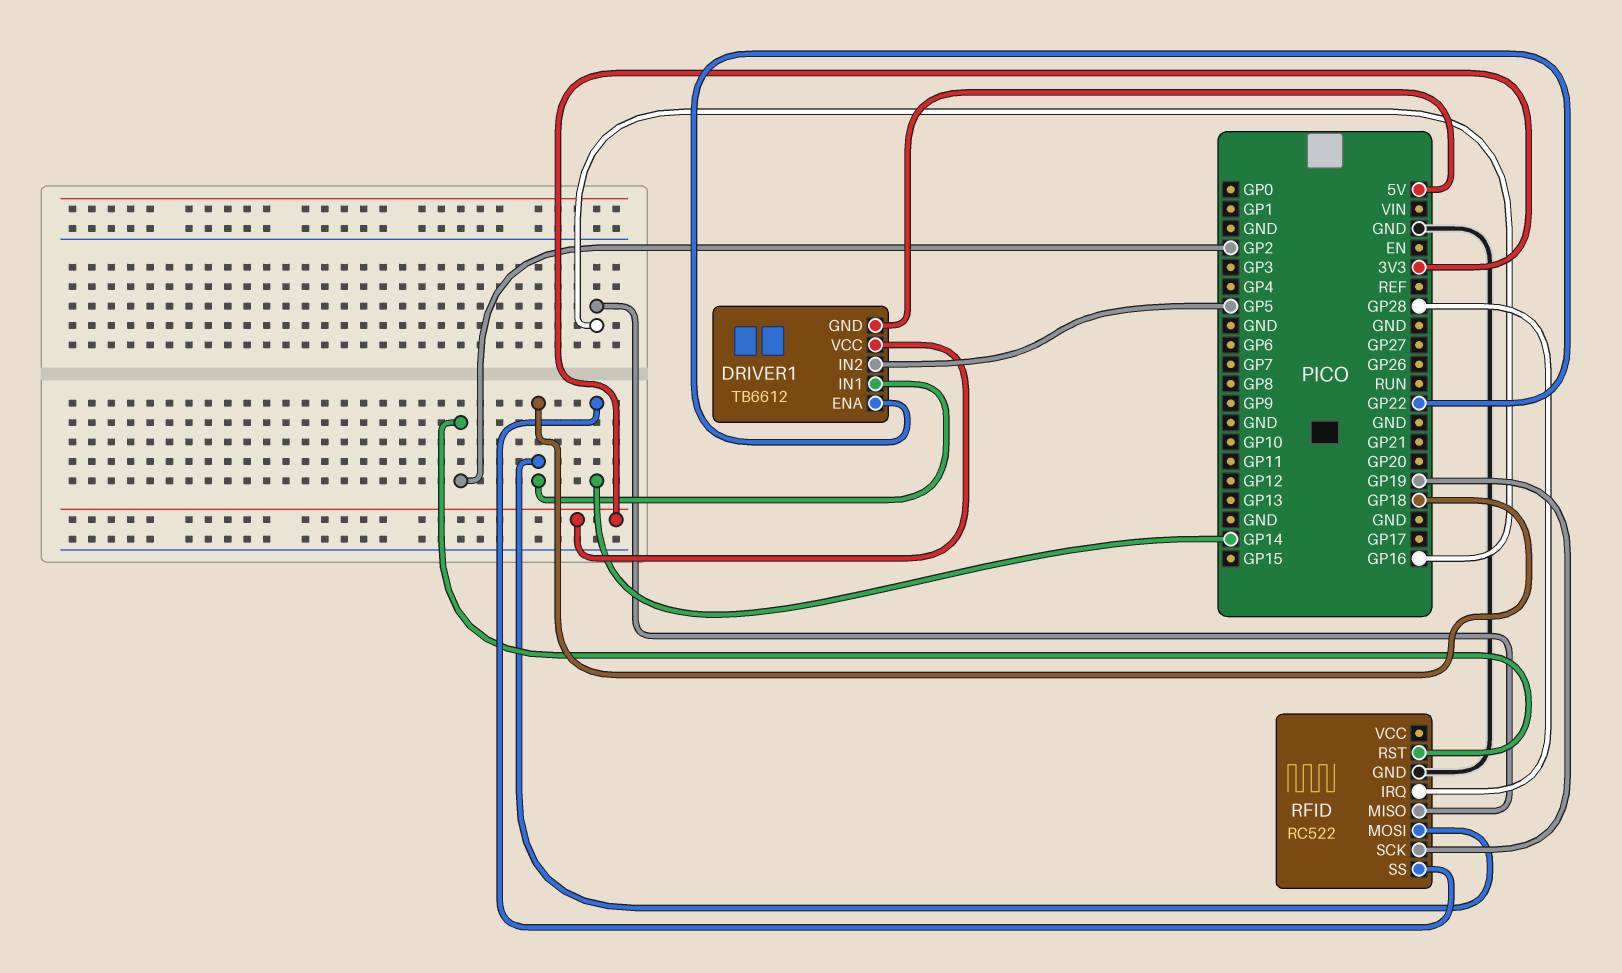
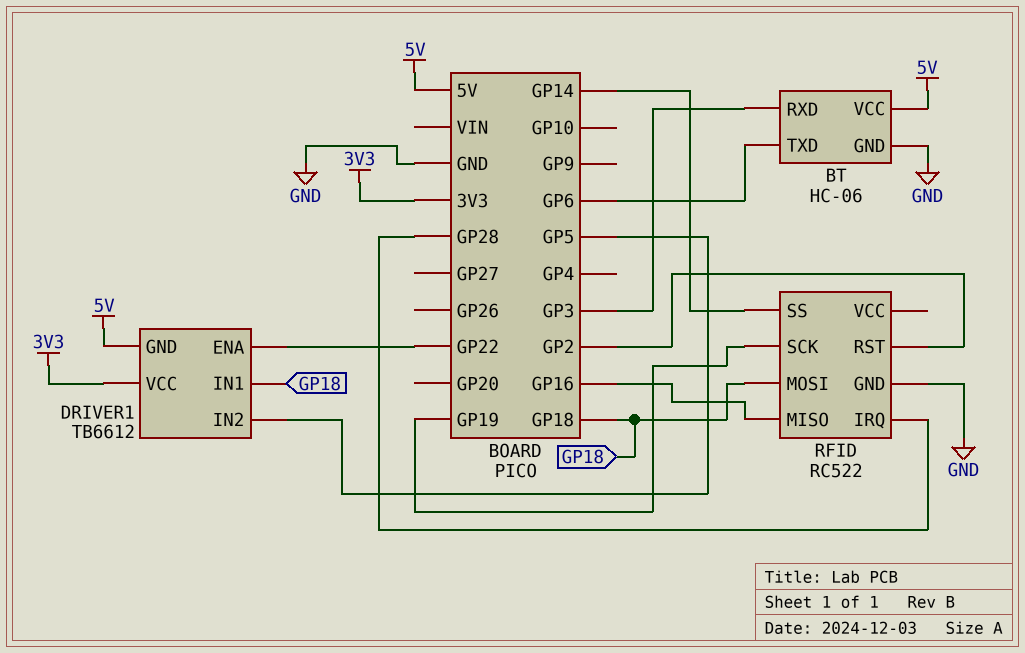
BT: none -> HC-06
BT pin GND: none -> GND
BT pin RXD: none -> GP3
BT pin TXD: none -> GP6
BT pin VCC: none -> 5V

